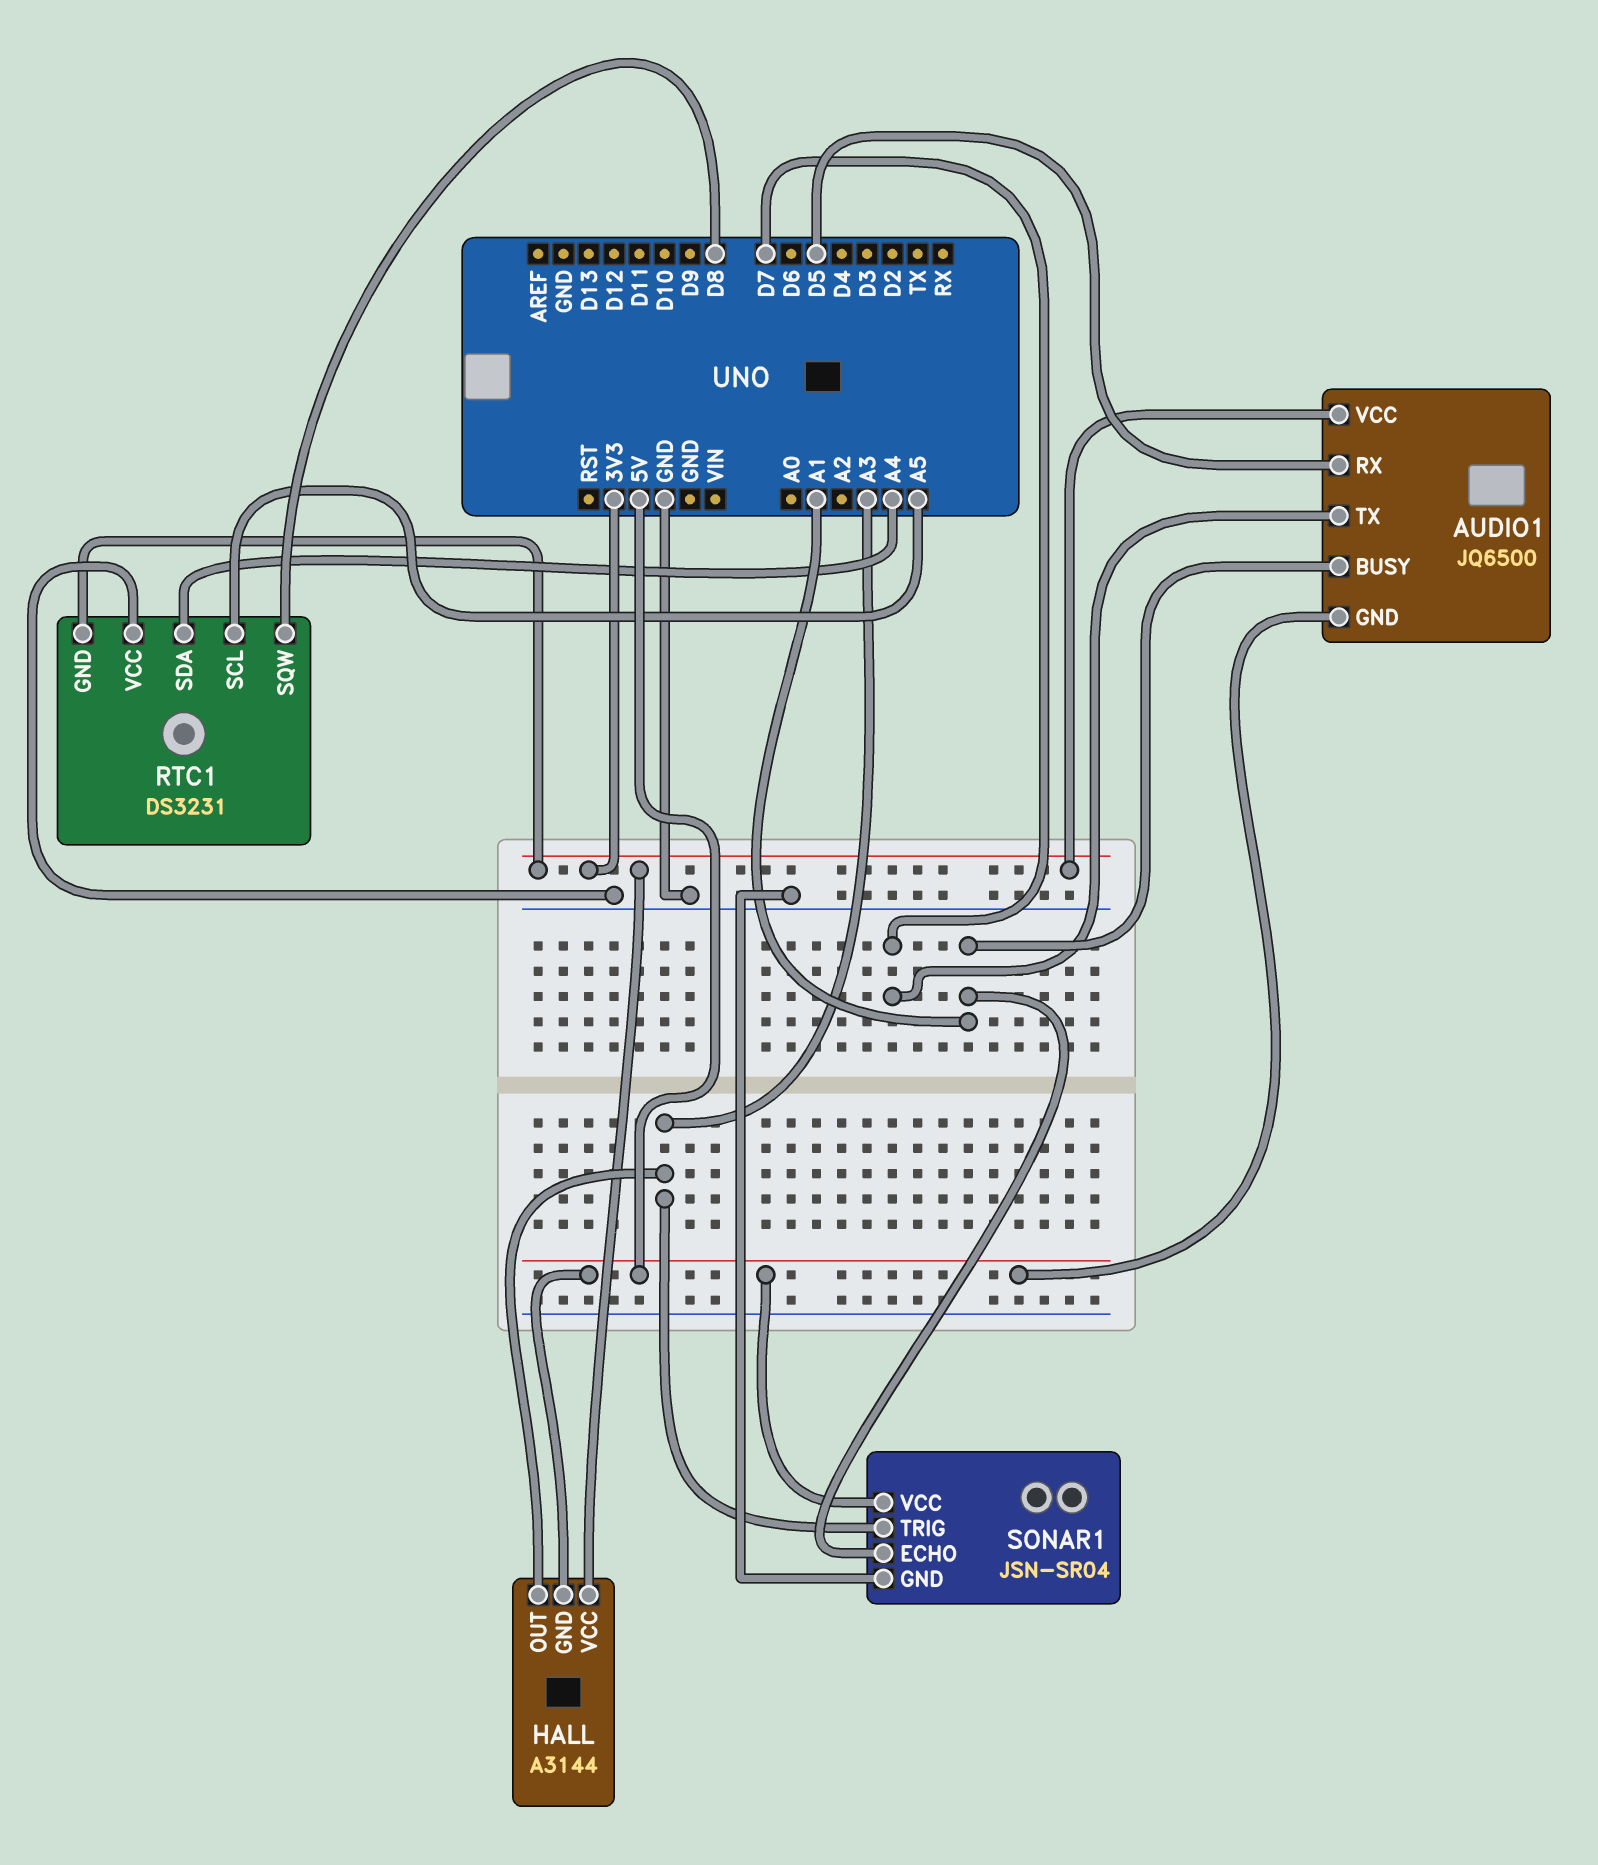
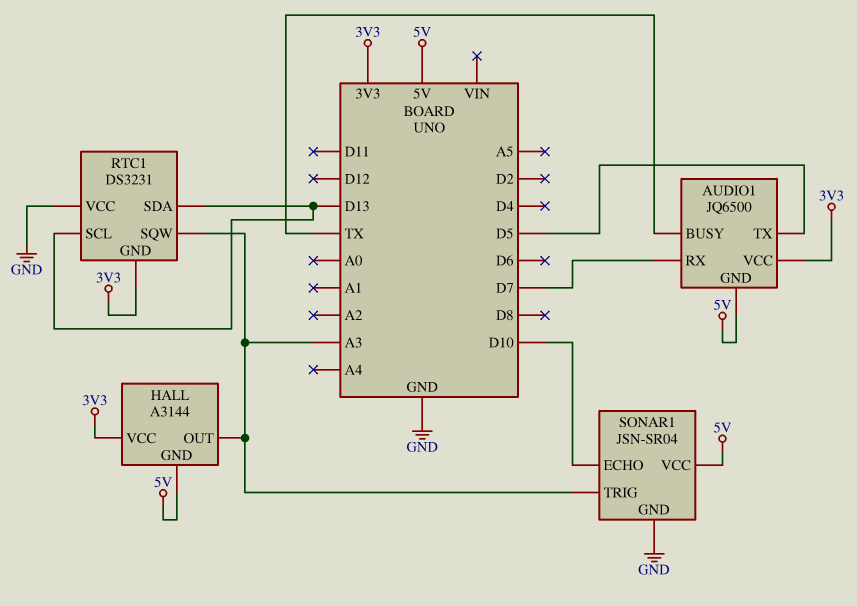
AUDIO1 pin BUSY: A1 -> TX
AUDIO1 pin RX: D5 -> D7
AUDIO1 pin TX: D7 -> D5
RTC1 pin SCL: A5 -> D13
RTC1 pin SDA: A4 -> D13
RTC1 pin SQW: D8 -> A3
SONAR1 pin ECHO: A1 -> D10

